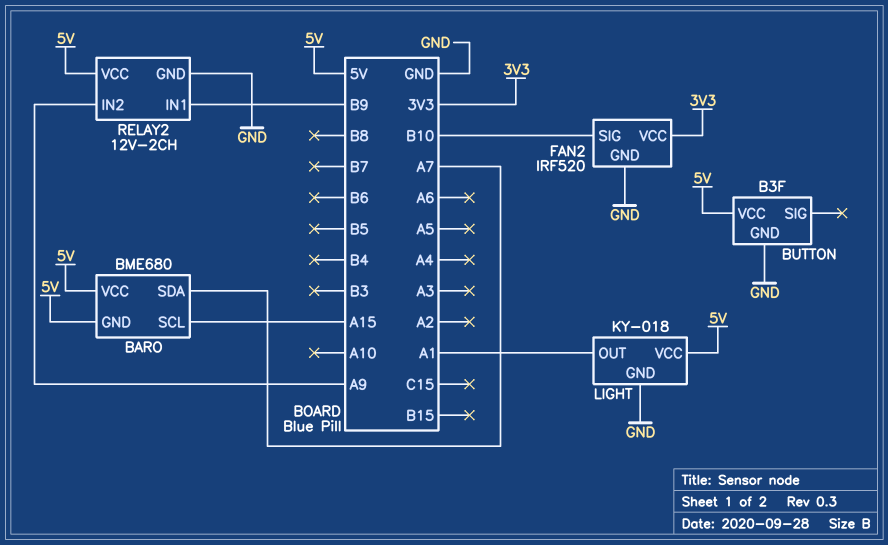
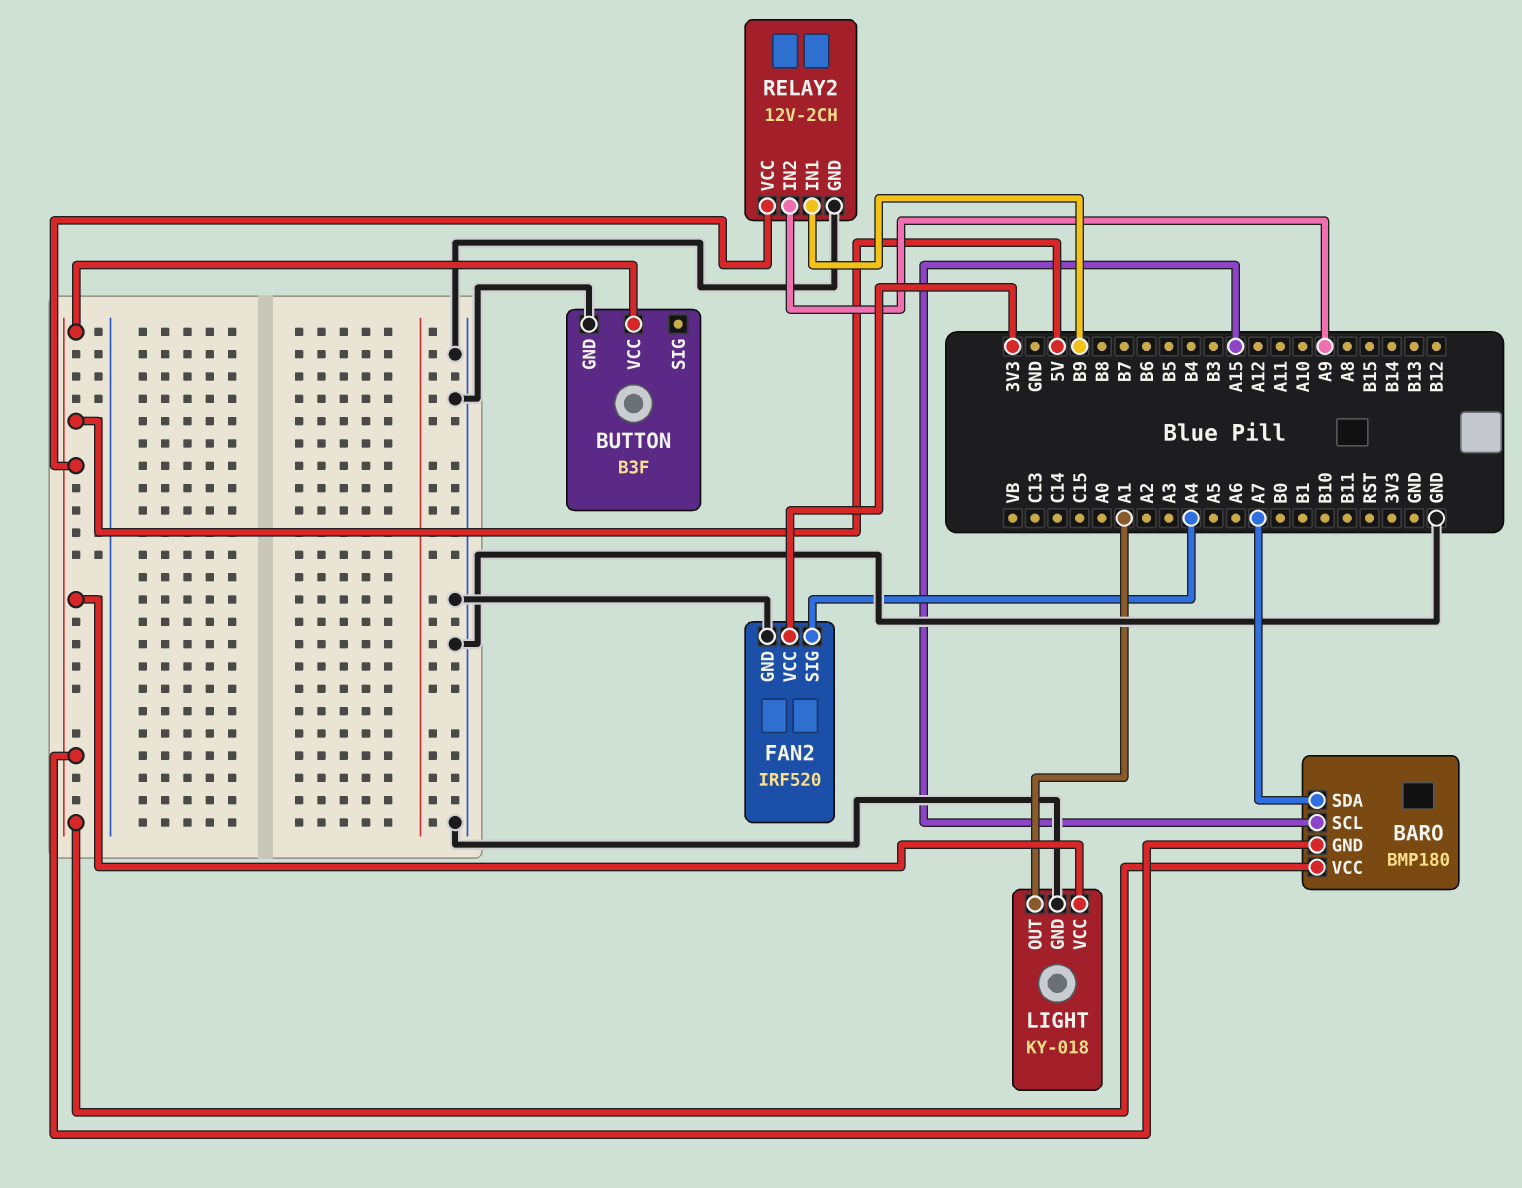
BARO: BME680 -> BMP180
FAN2 pin SIG: B10 -> A4

